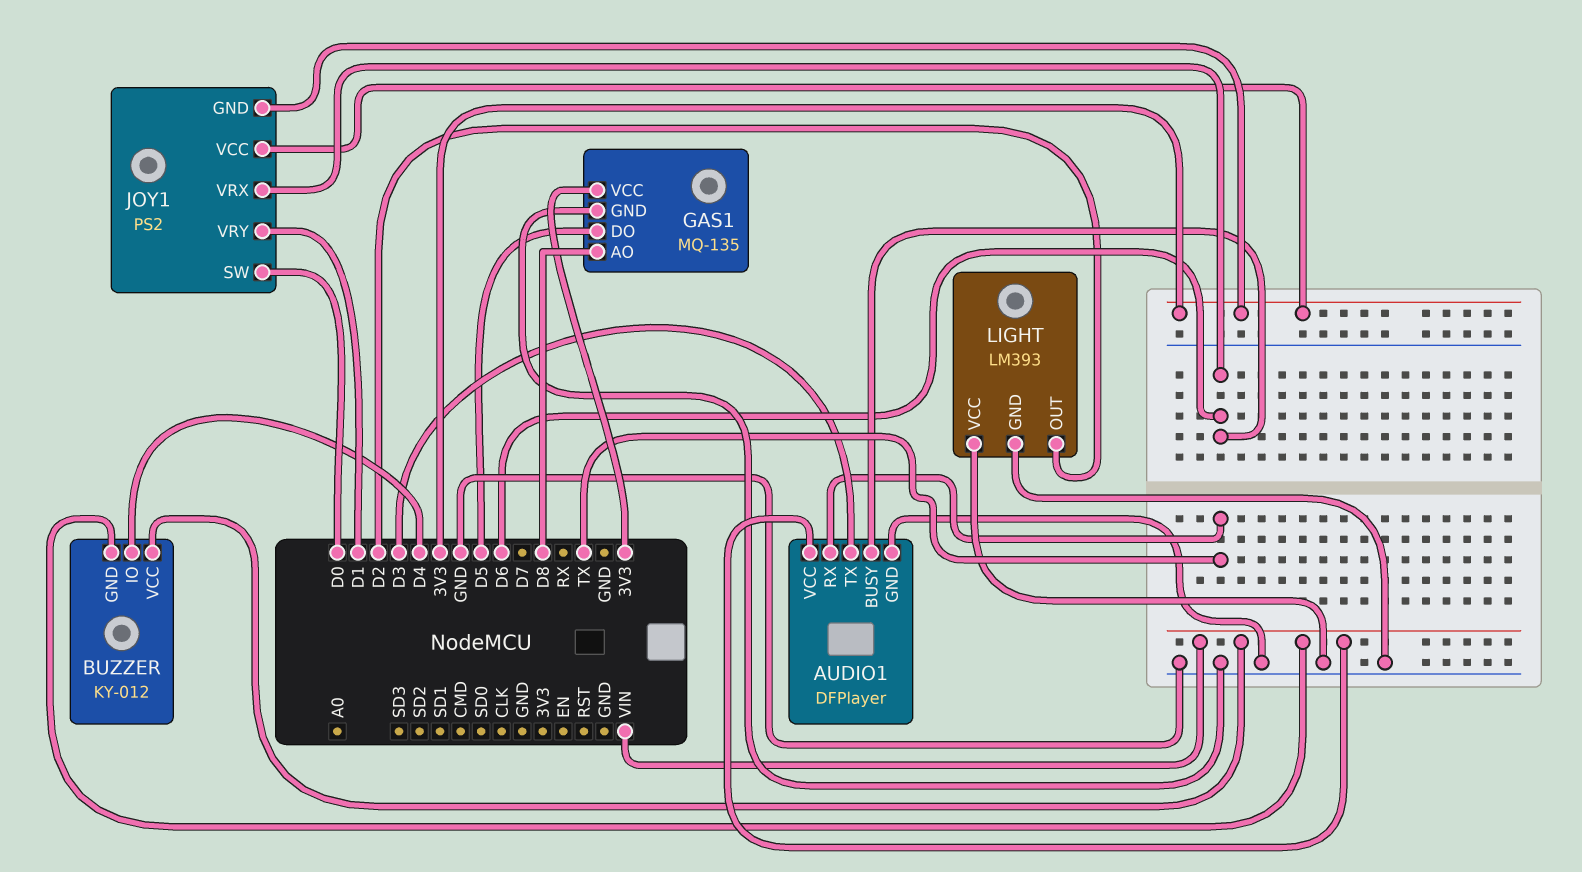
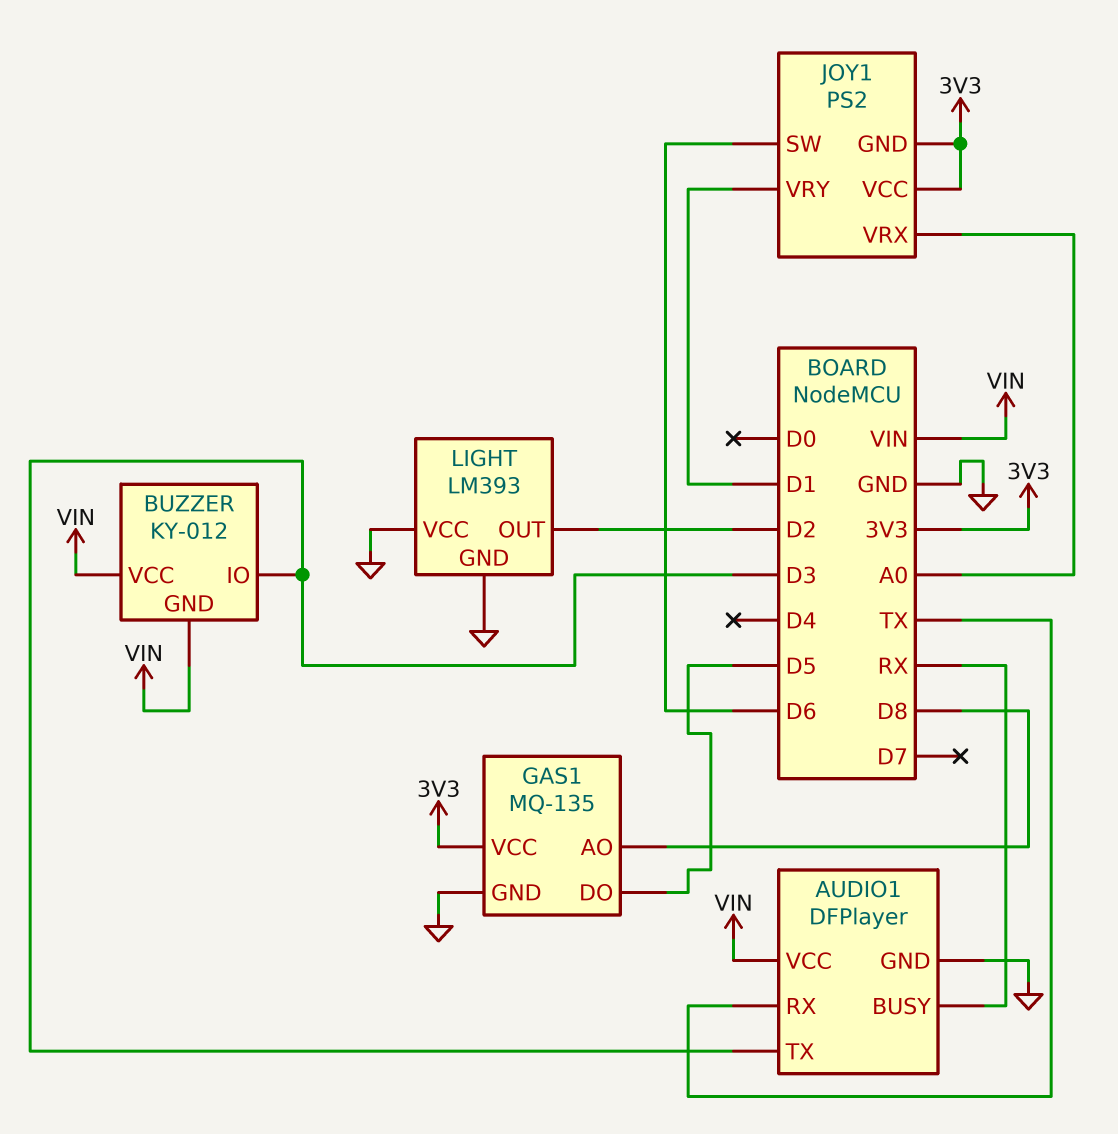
AUDIO1 pin BUSY: D6 -> RX
BUZZER pin IO: D4 -> D3
JOY1 pin SW: D0 -> D6
JOY1 pin VRX: D6 -> A0

